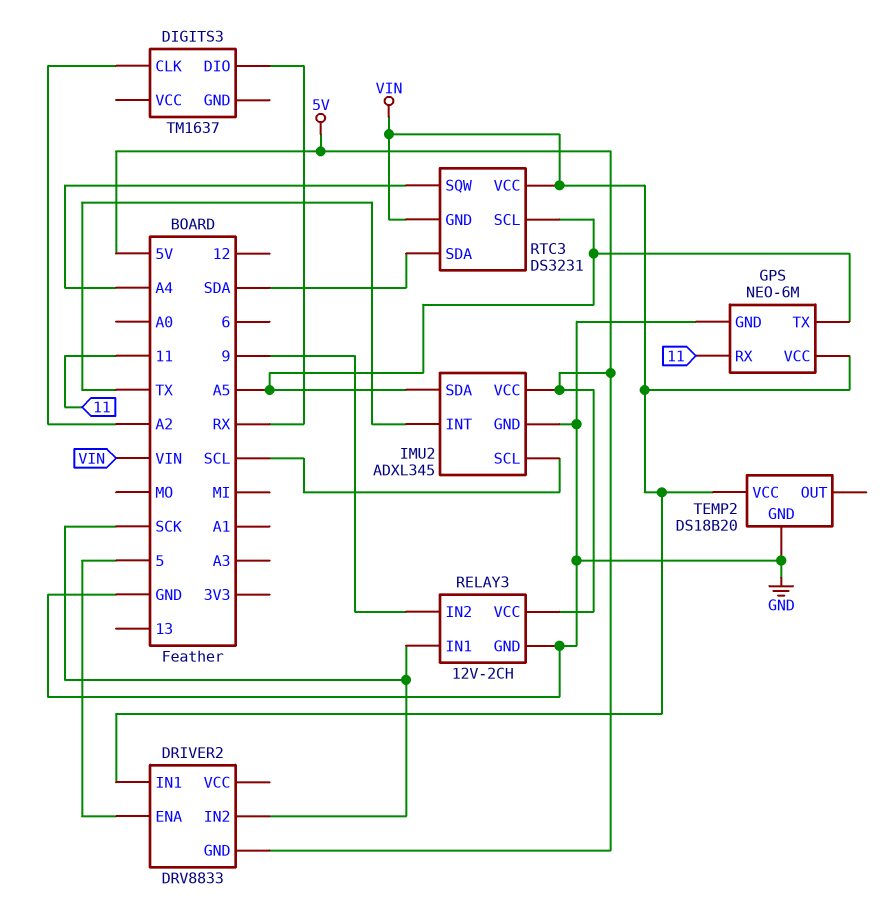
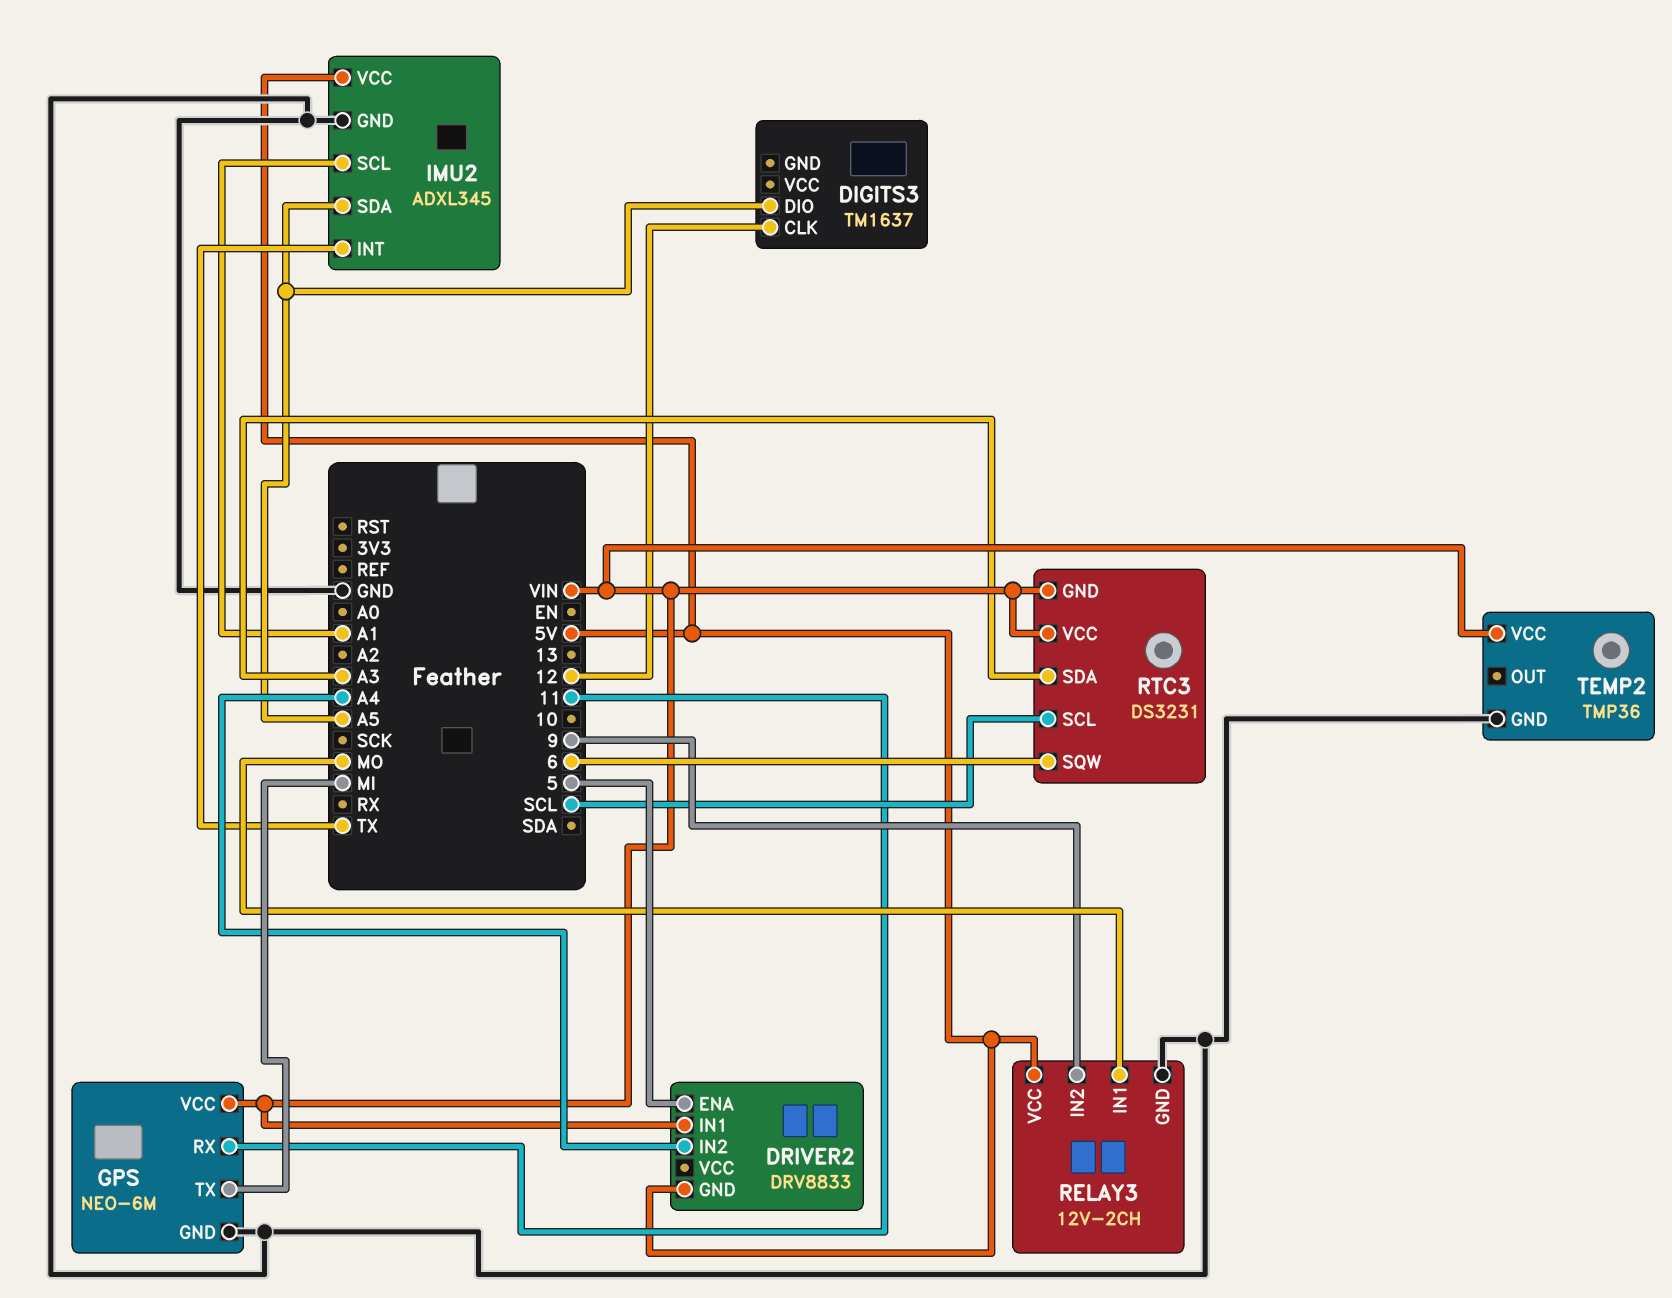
DIGITS3 pin CLK: A2 -> 12
DIGITS3 pin DIO: RX -> A5
DRIVER2 pin IN2: SCK -> A4
GPS pin TX: A5 -> MI
IMU2 pin SCL: SCL -> A1
RELAY3 pin IN1: SCK -> MO
RTC3 pin SCL: A5 -> SCL
RTC3 pin SDA: SDA -> A3
RTC3 pin SQW: A4 -> 6
TEMP2: DS18B20 -> TMP36

